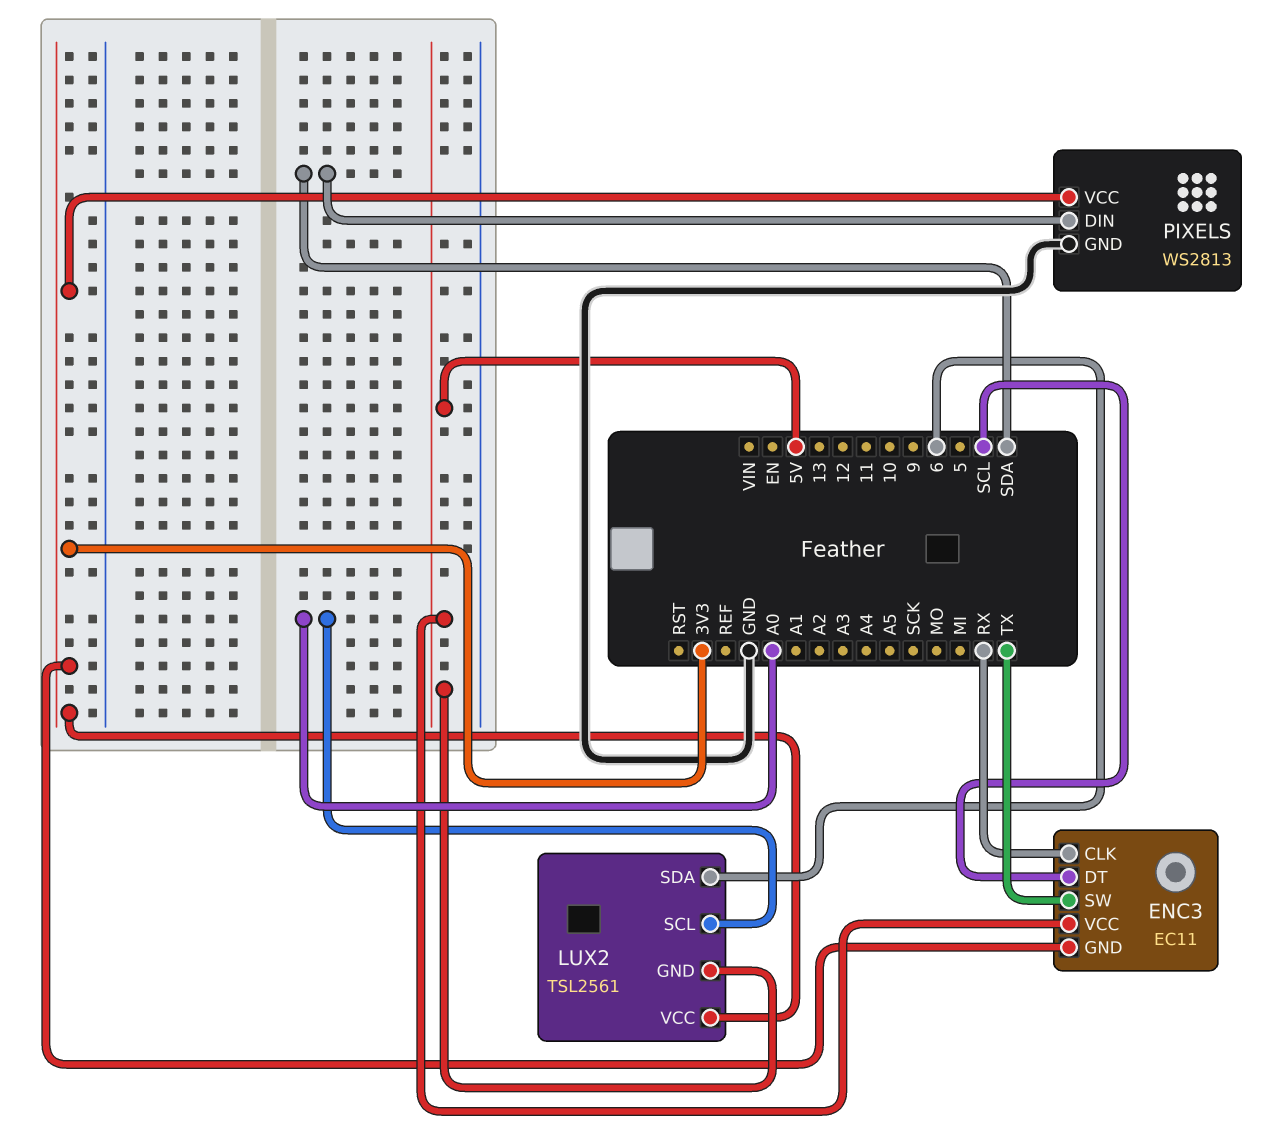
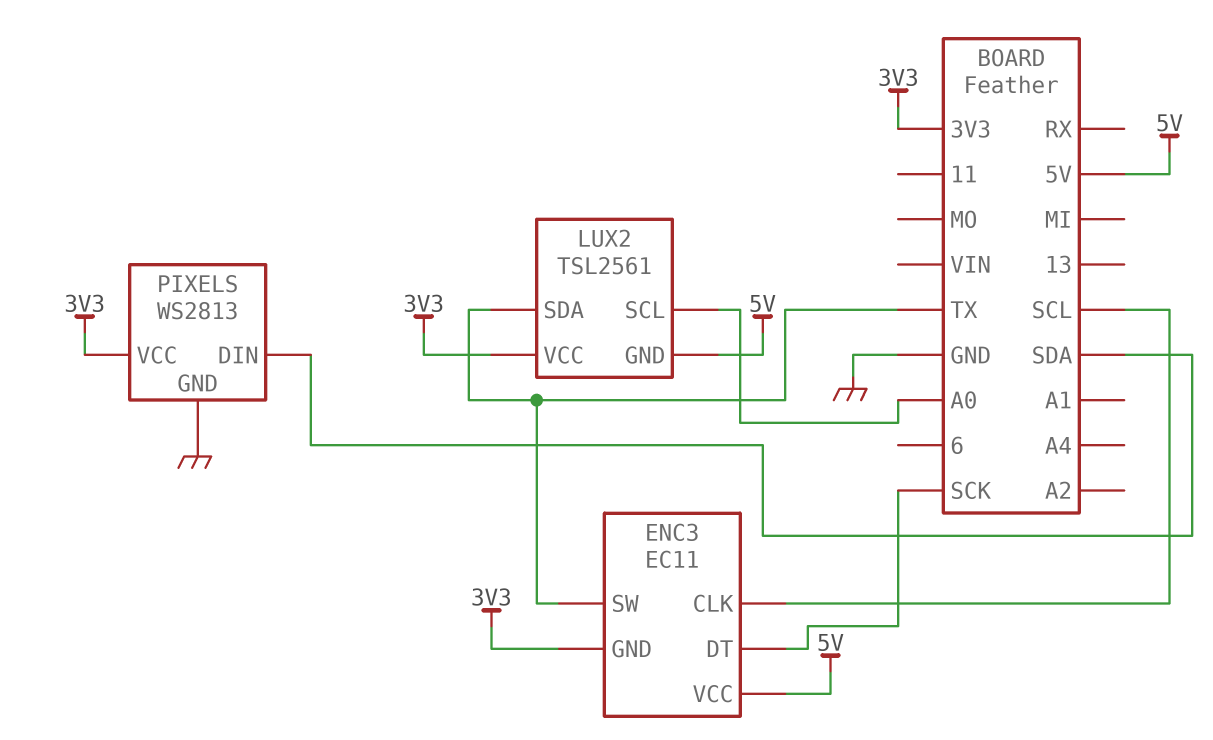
ENC3 pin CLK: RX -> SCL
ENC3 pin DT: SCL -> SCK
LUX2 pin SDA: 6 -> TX

